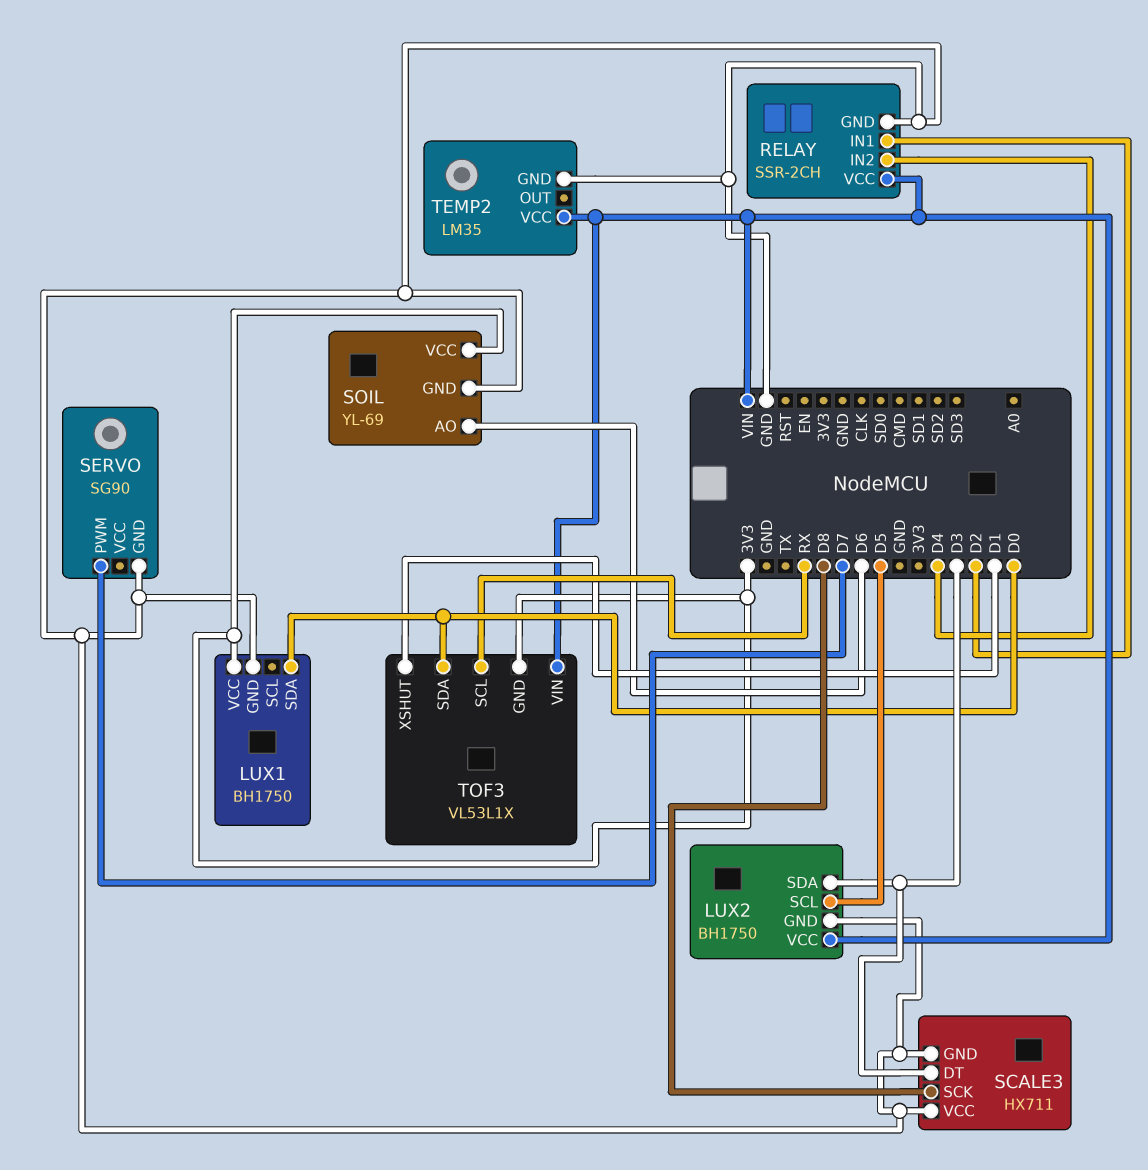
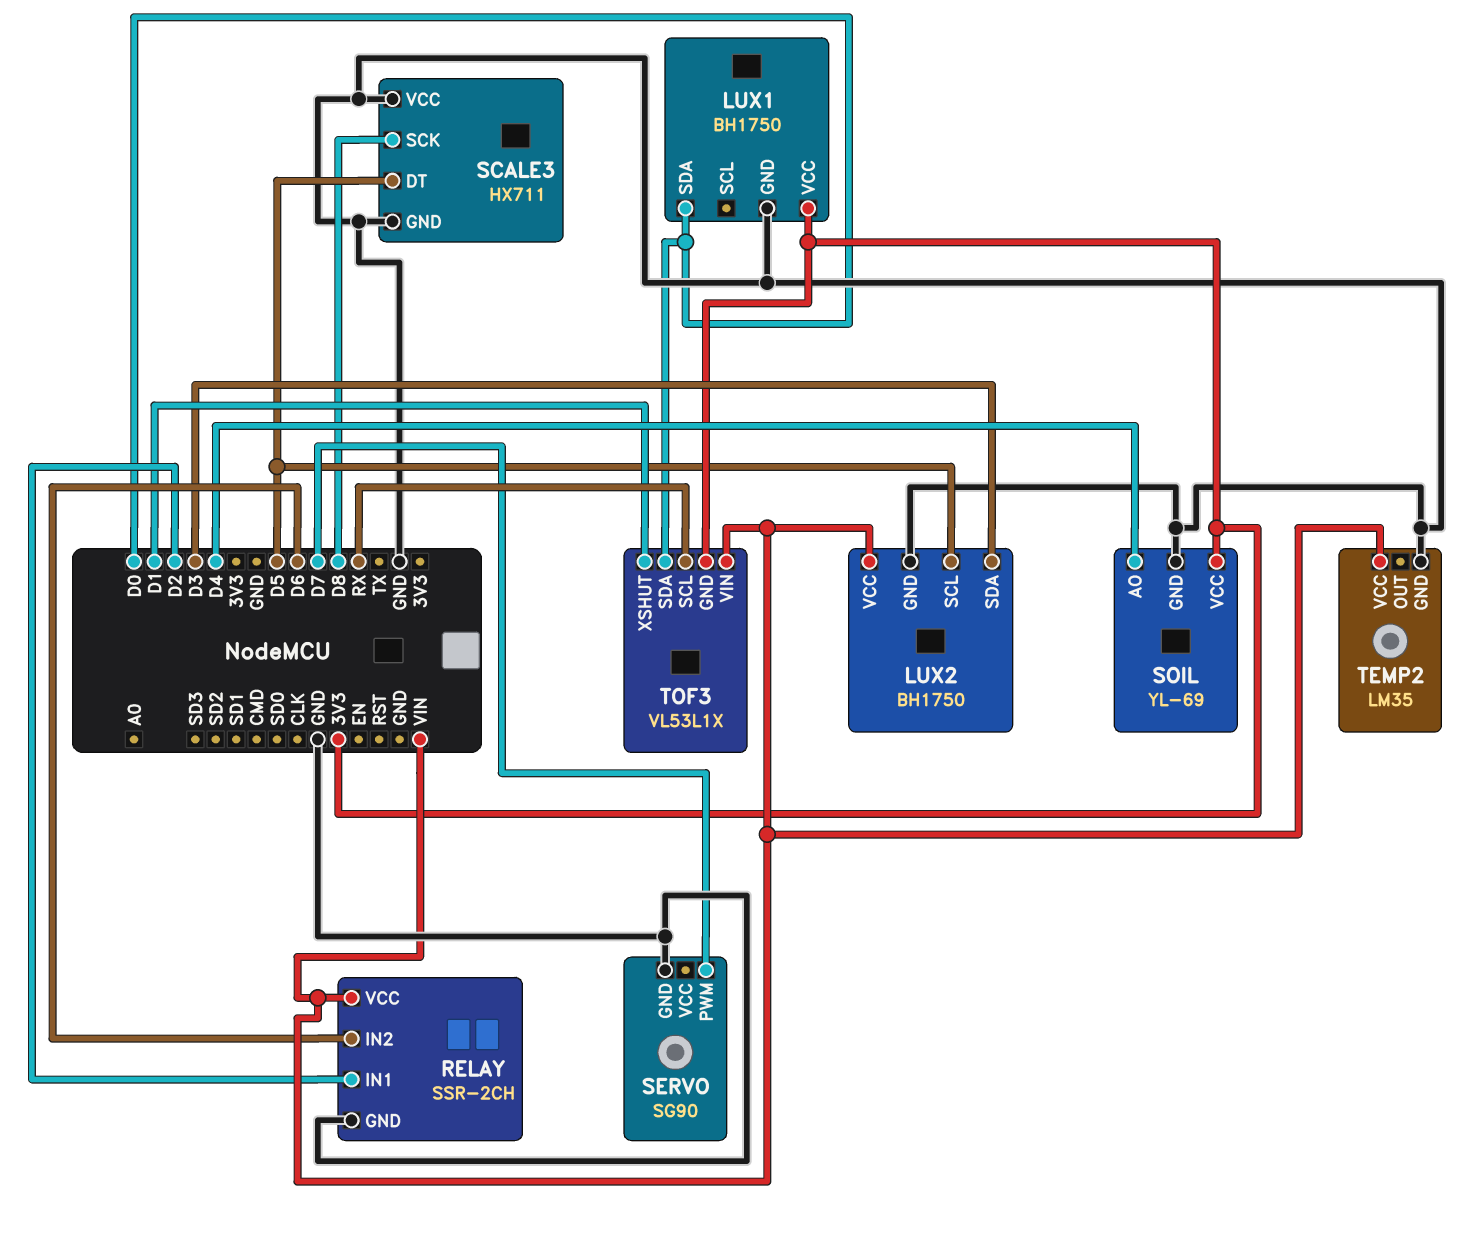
RELAY pin IN2: D4 -> D6
SCALE3 pin DT: D3 -> D5
SOIL pin AO: D6 -> D4

